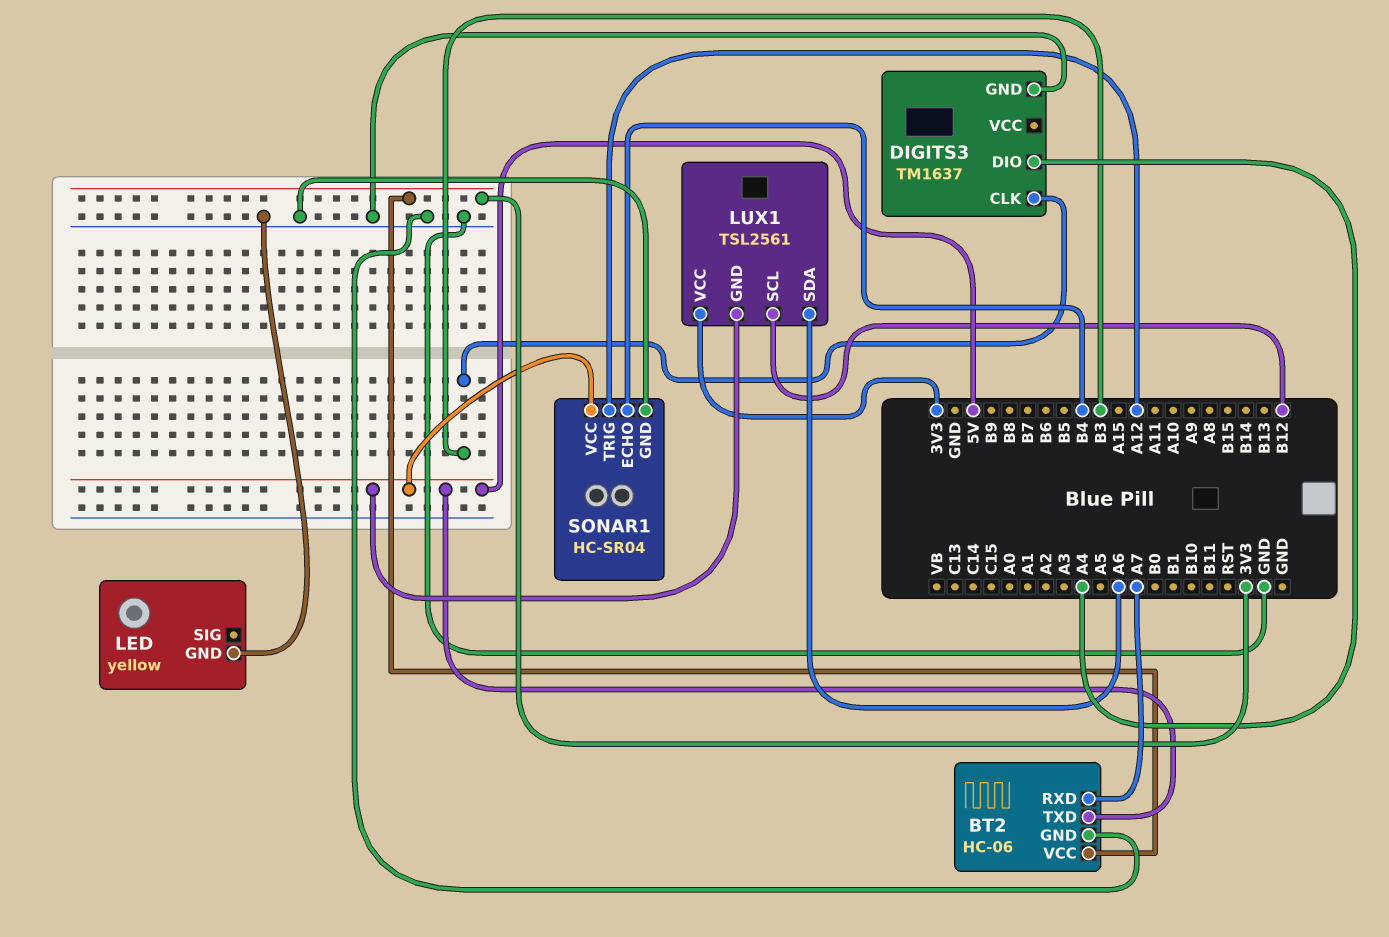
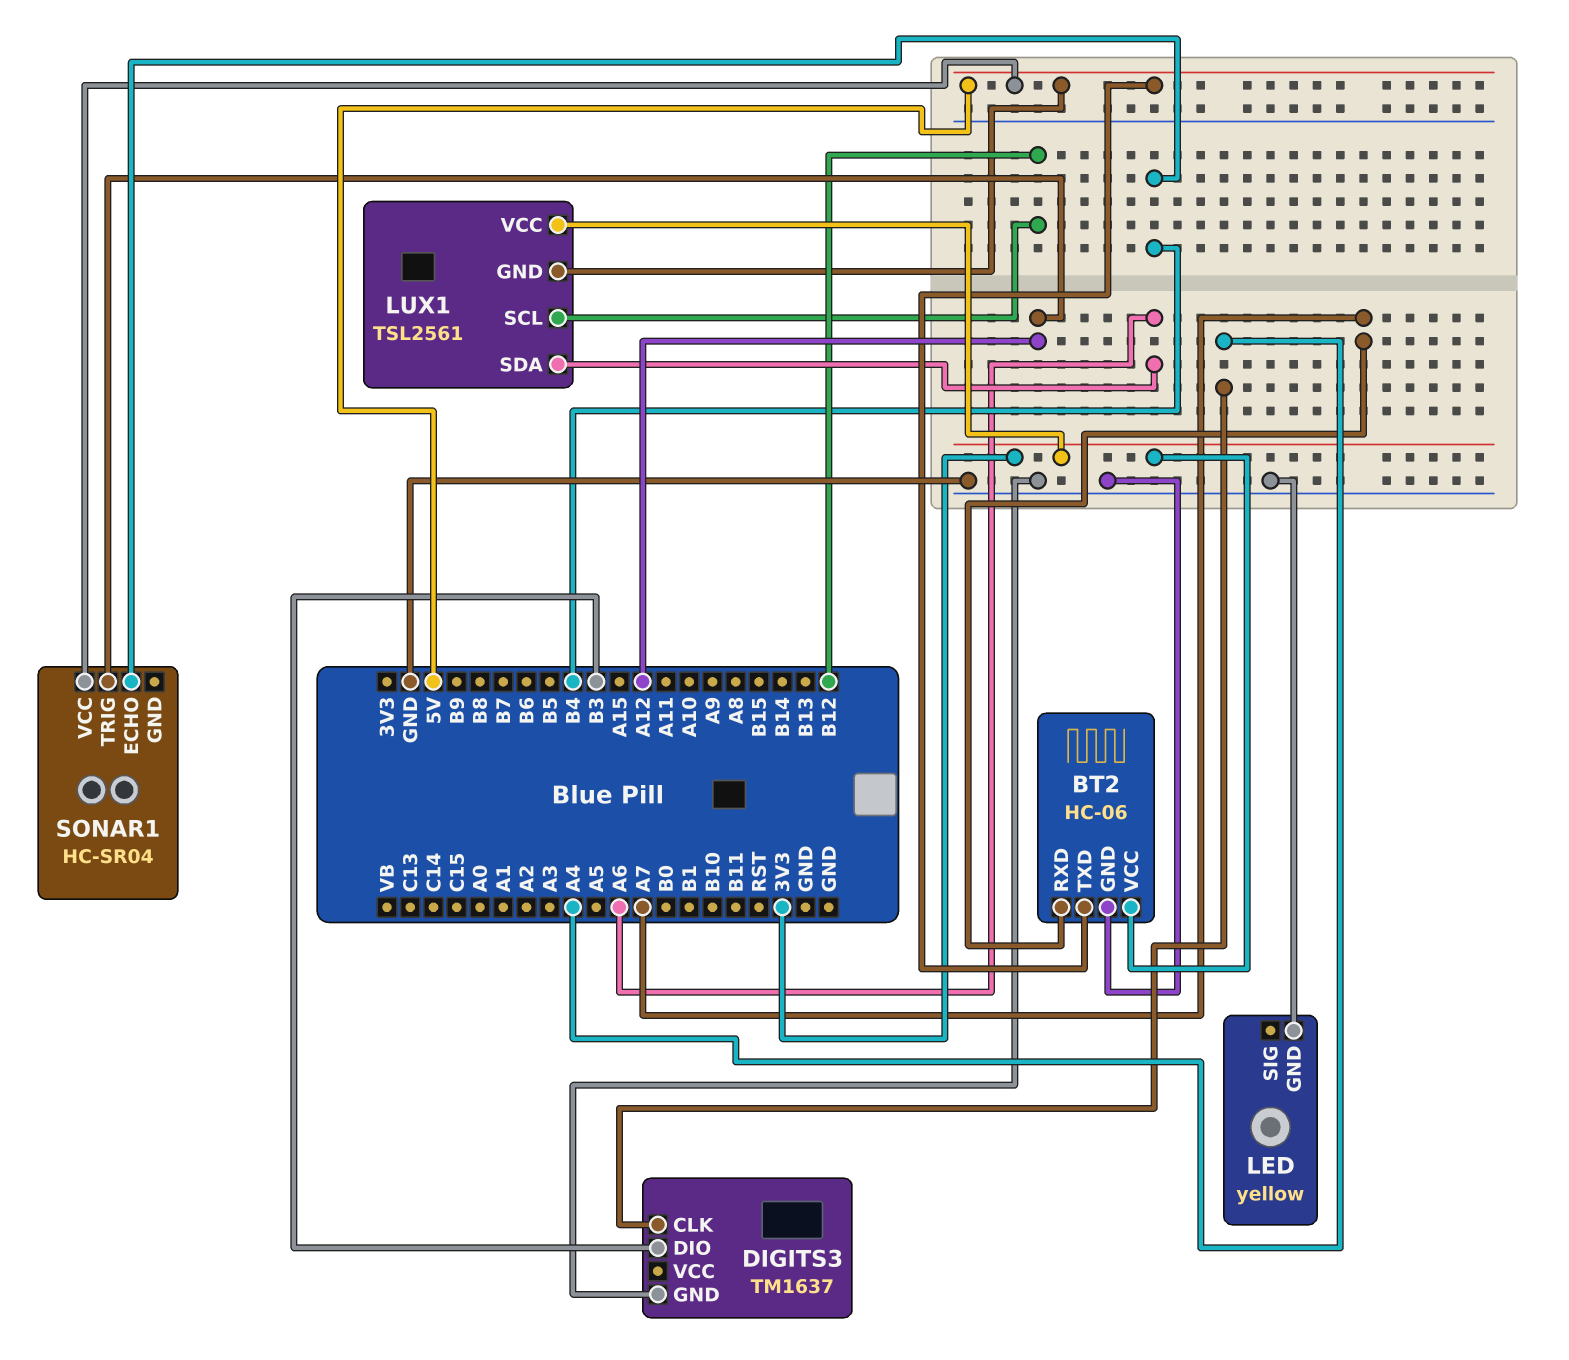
DIGITS3 pin CLK: B3 -> A4
DIGITS3 pin DIO: A4 -> B3
SONAR1 pin GND: GND -> none

